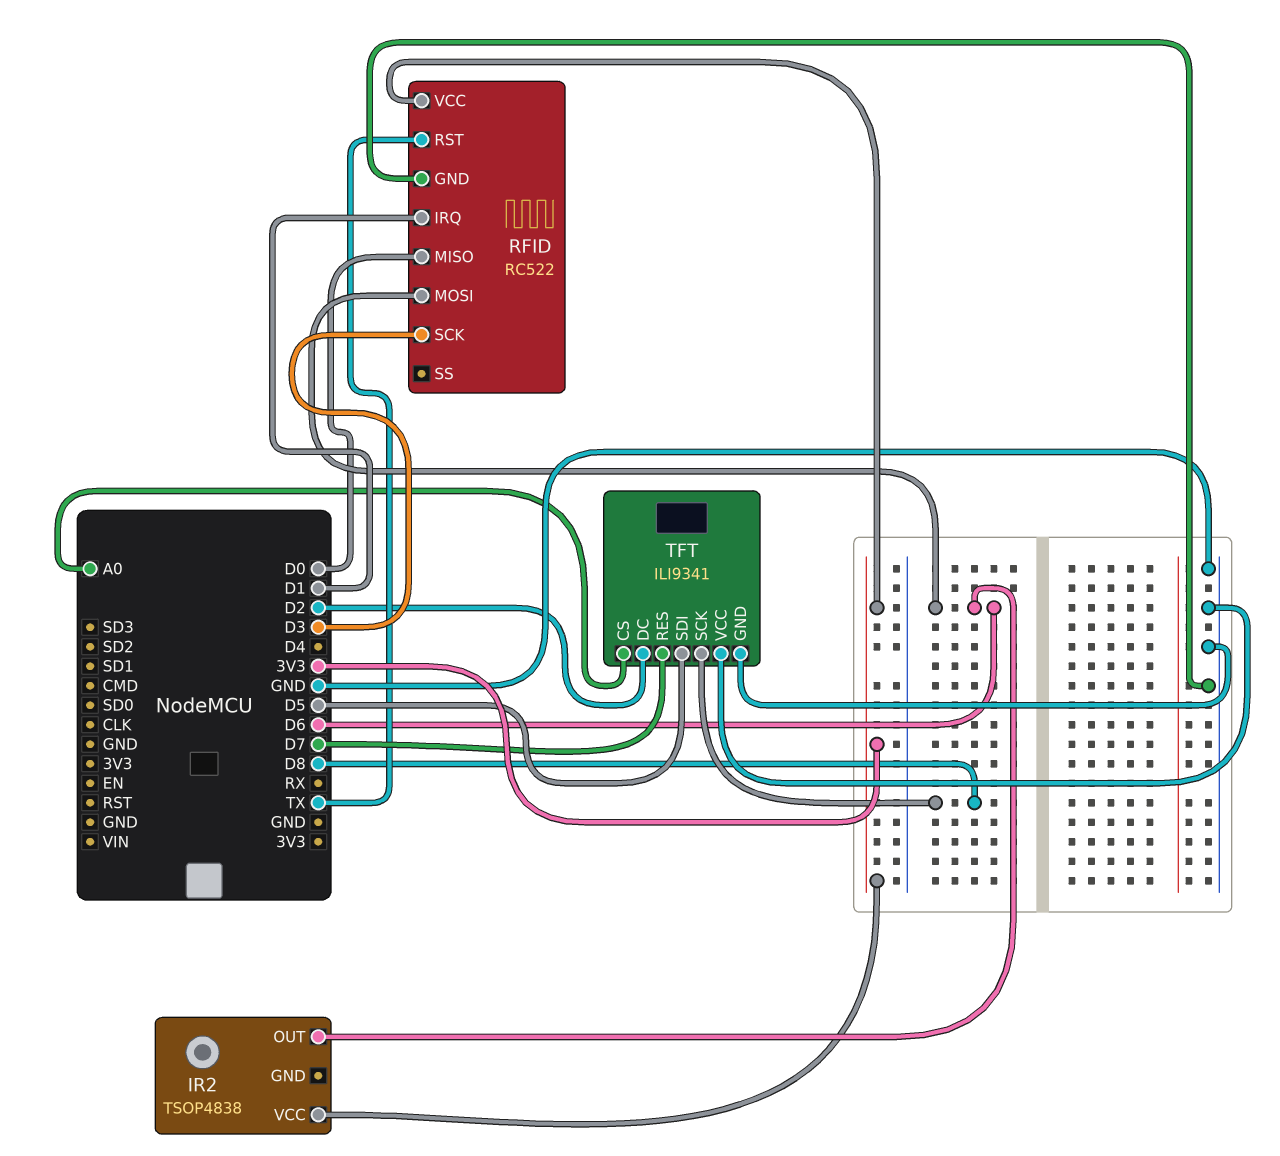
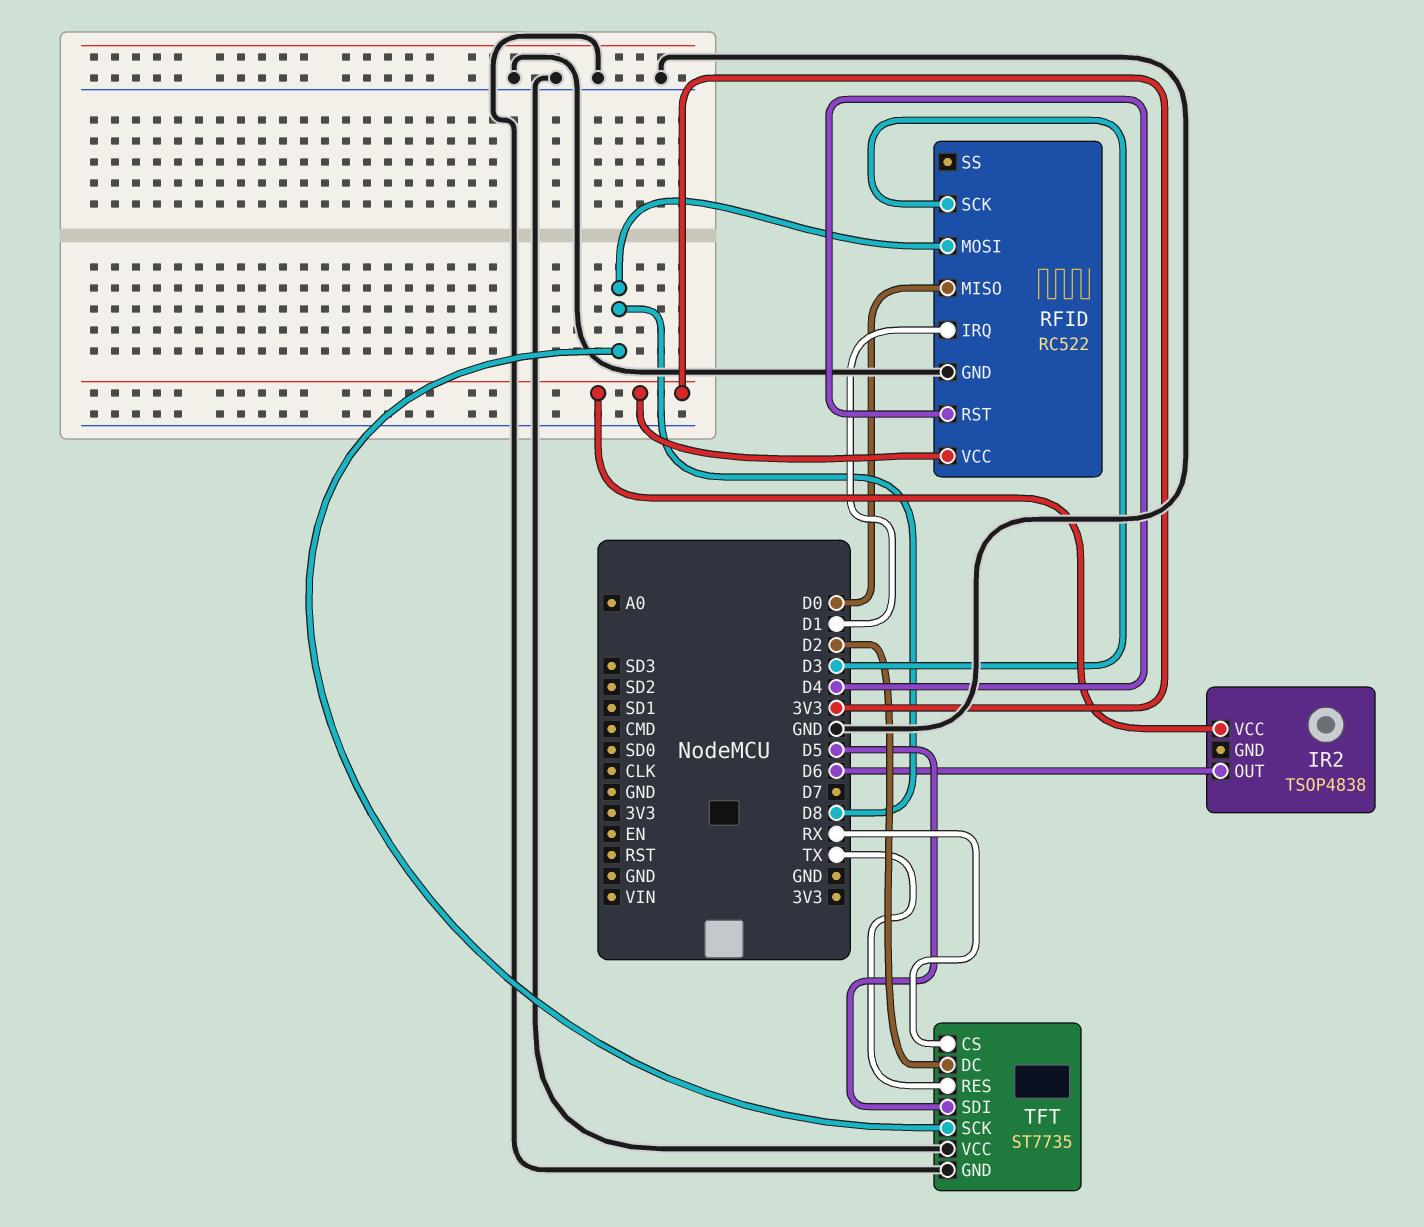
RFID pin MOSI: D6 -> D8
RFID pin RST: TX -> D4
TFT: ILI9341 -> ST7735
TFT pin CS: A0 -> RX
TFT pin RES: D7 -> TX

